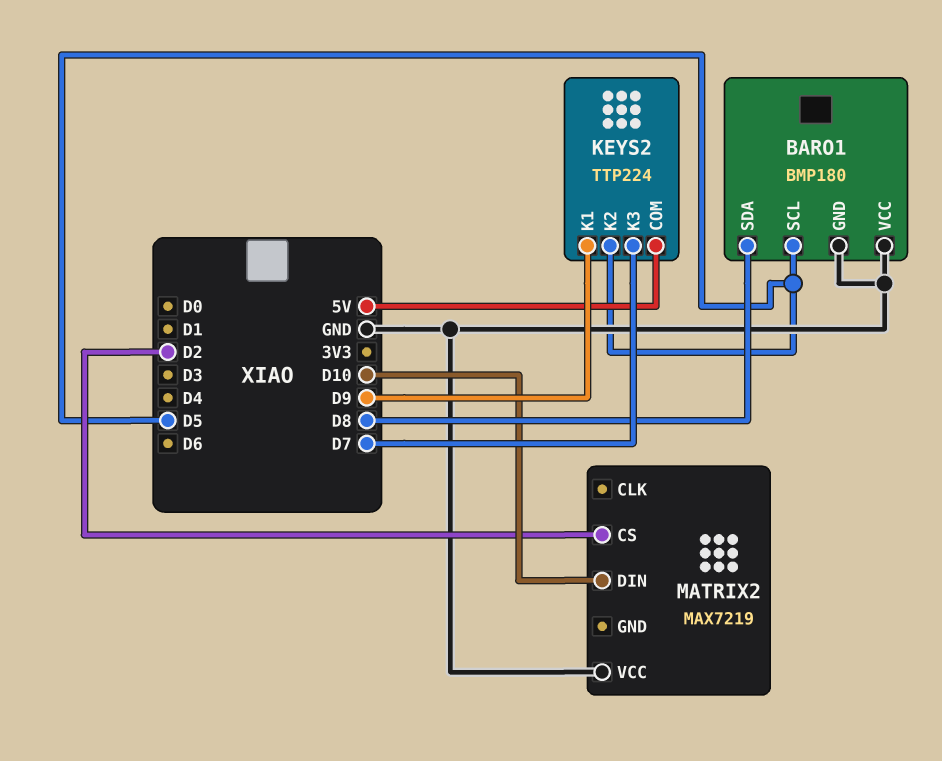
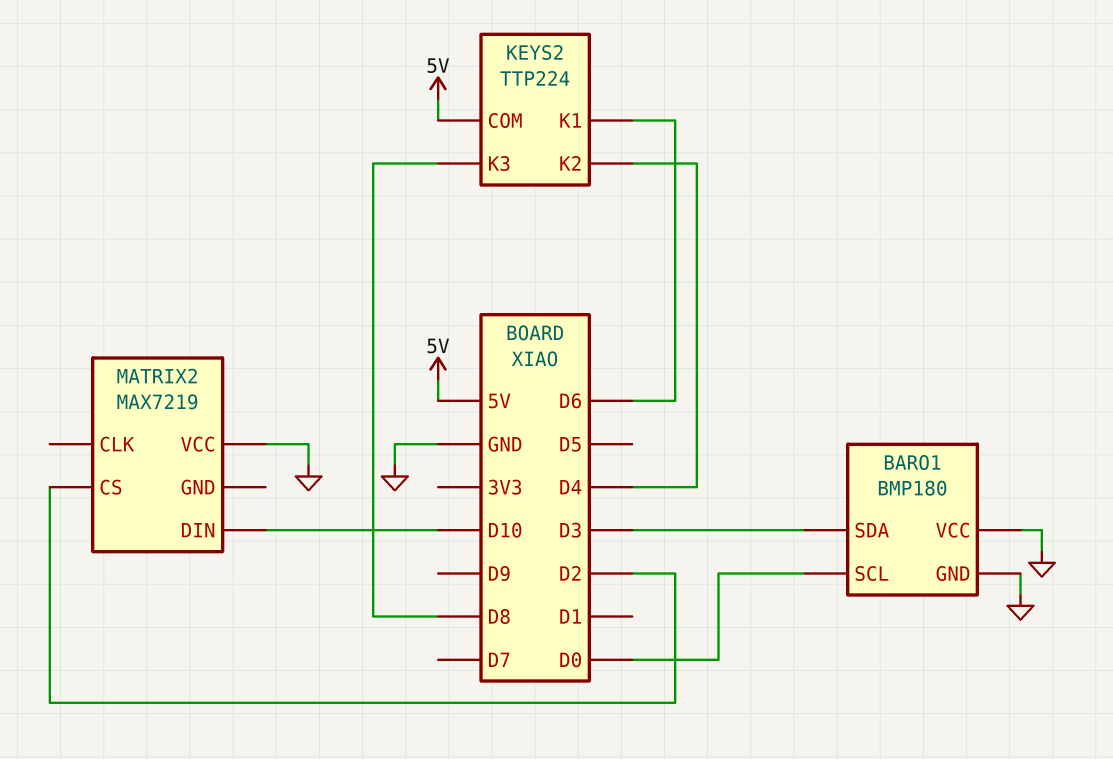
BARO1 pin SCL: D5 -> D0
BARO1 pin SDA: D8 -> D3
KEYS2 pin K1: D9 -> D6
KEYS2 pin K2: D5 -> D4
KEYS2 pin K3: D7 -> D8

